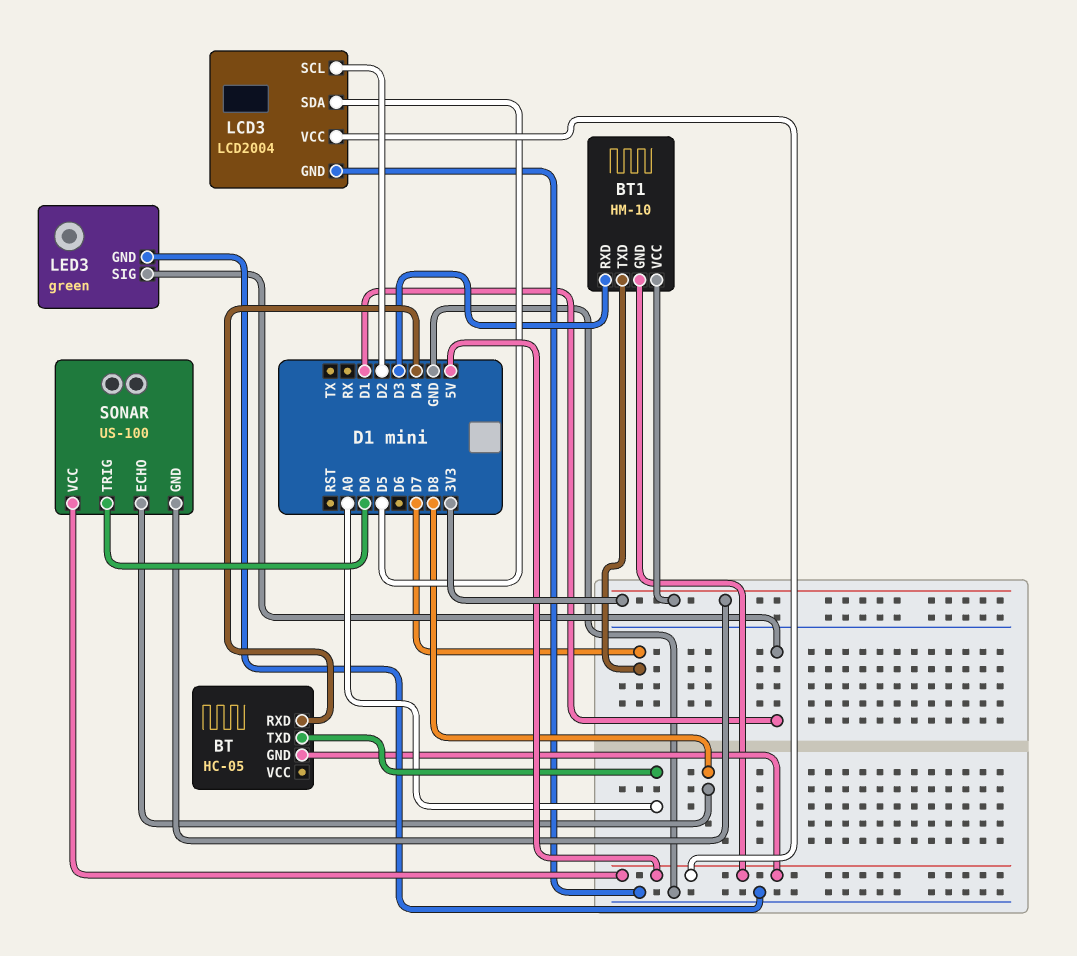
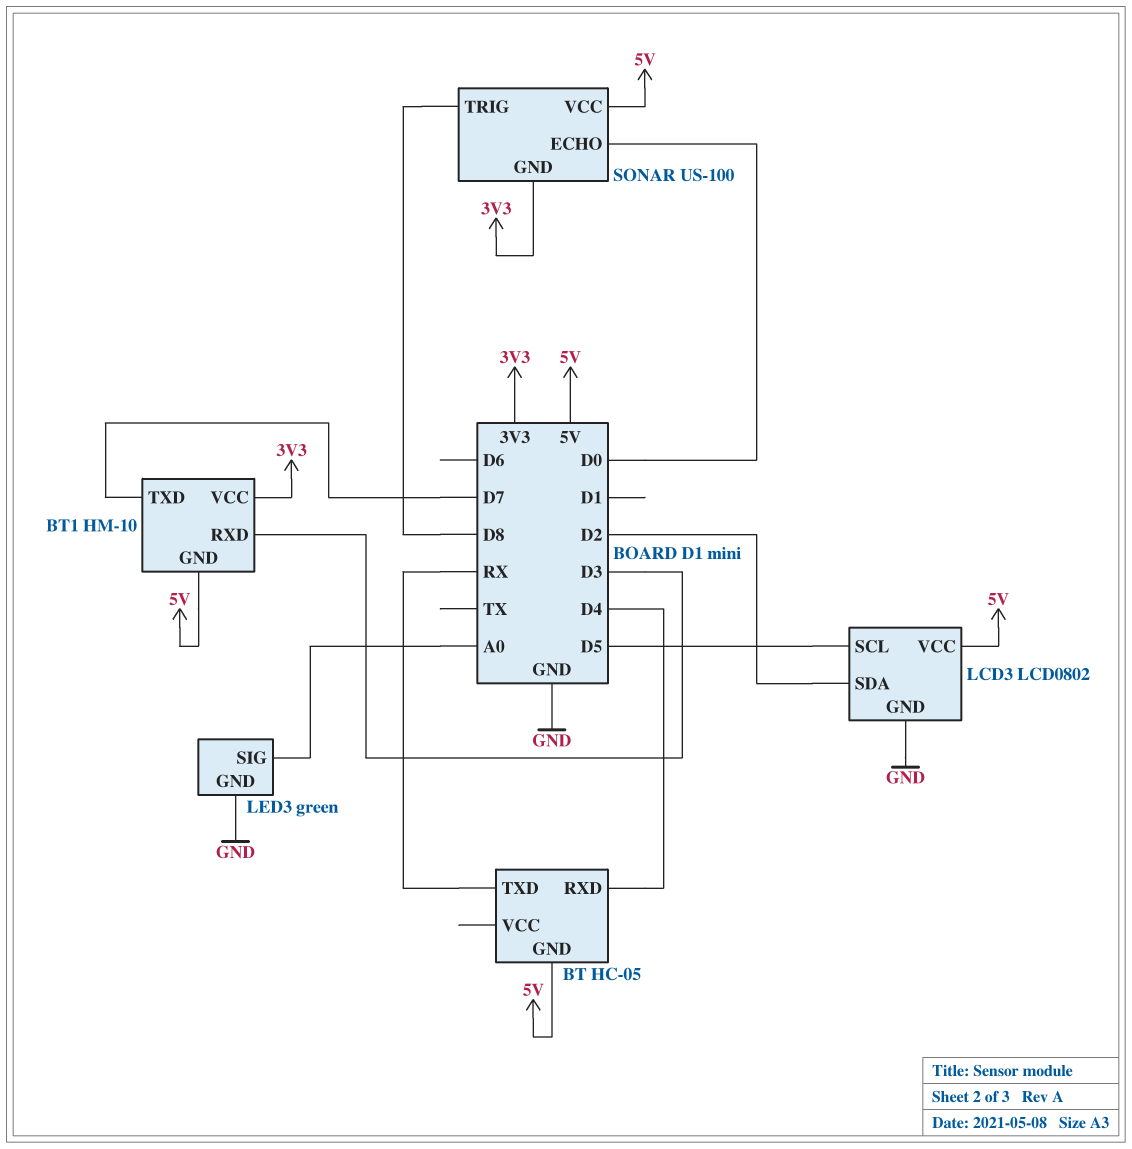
BT pin TXD: A0 -> RX
LCD3: LCD2004 -> LCD0802
LCD3 pin SCL: D2 -> D5
LCD3 pin SDA: D5 -> D2
LED3 pin SIG: D1 -> A0
SONAR pin ECHO: D8 -> D0
SONAR pin TRIG: D0 -> D8

